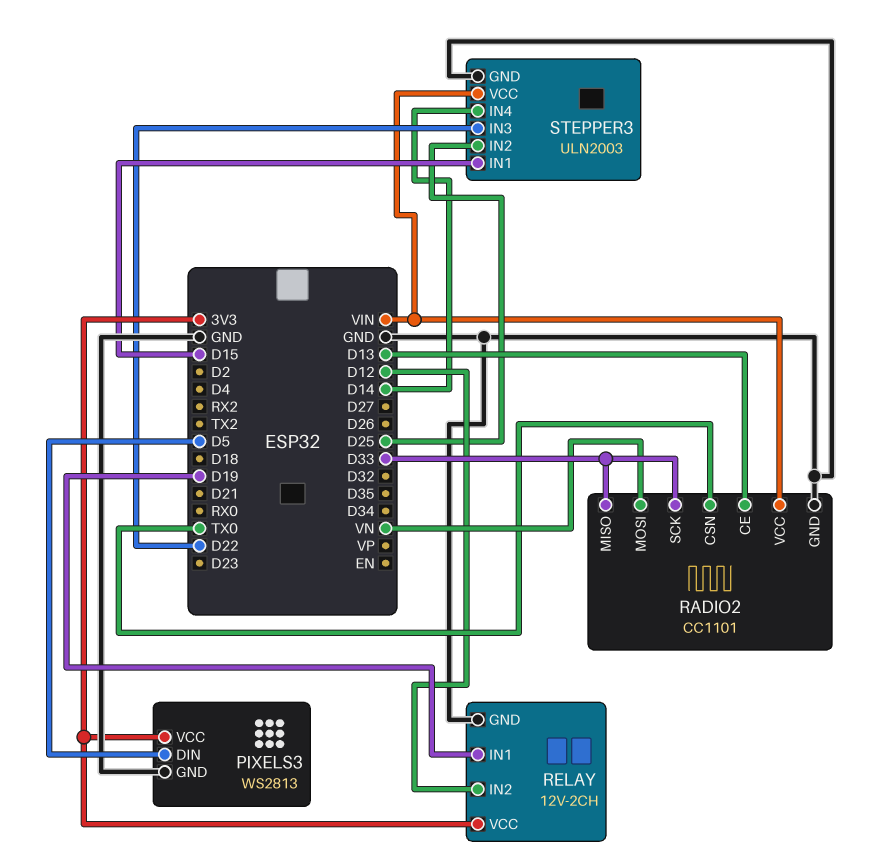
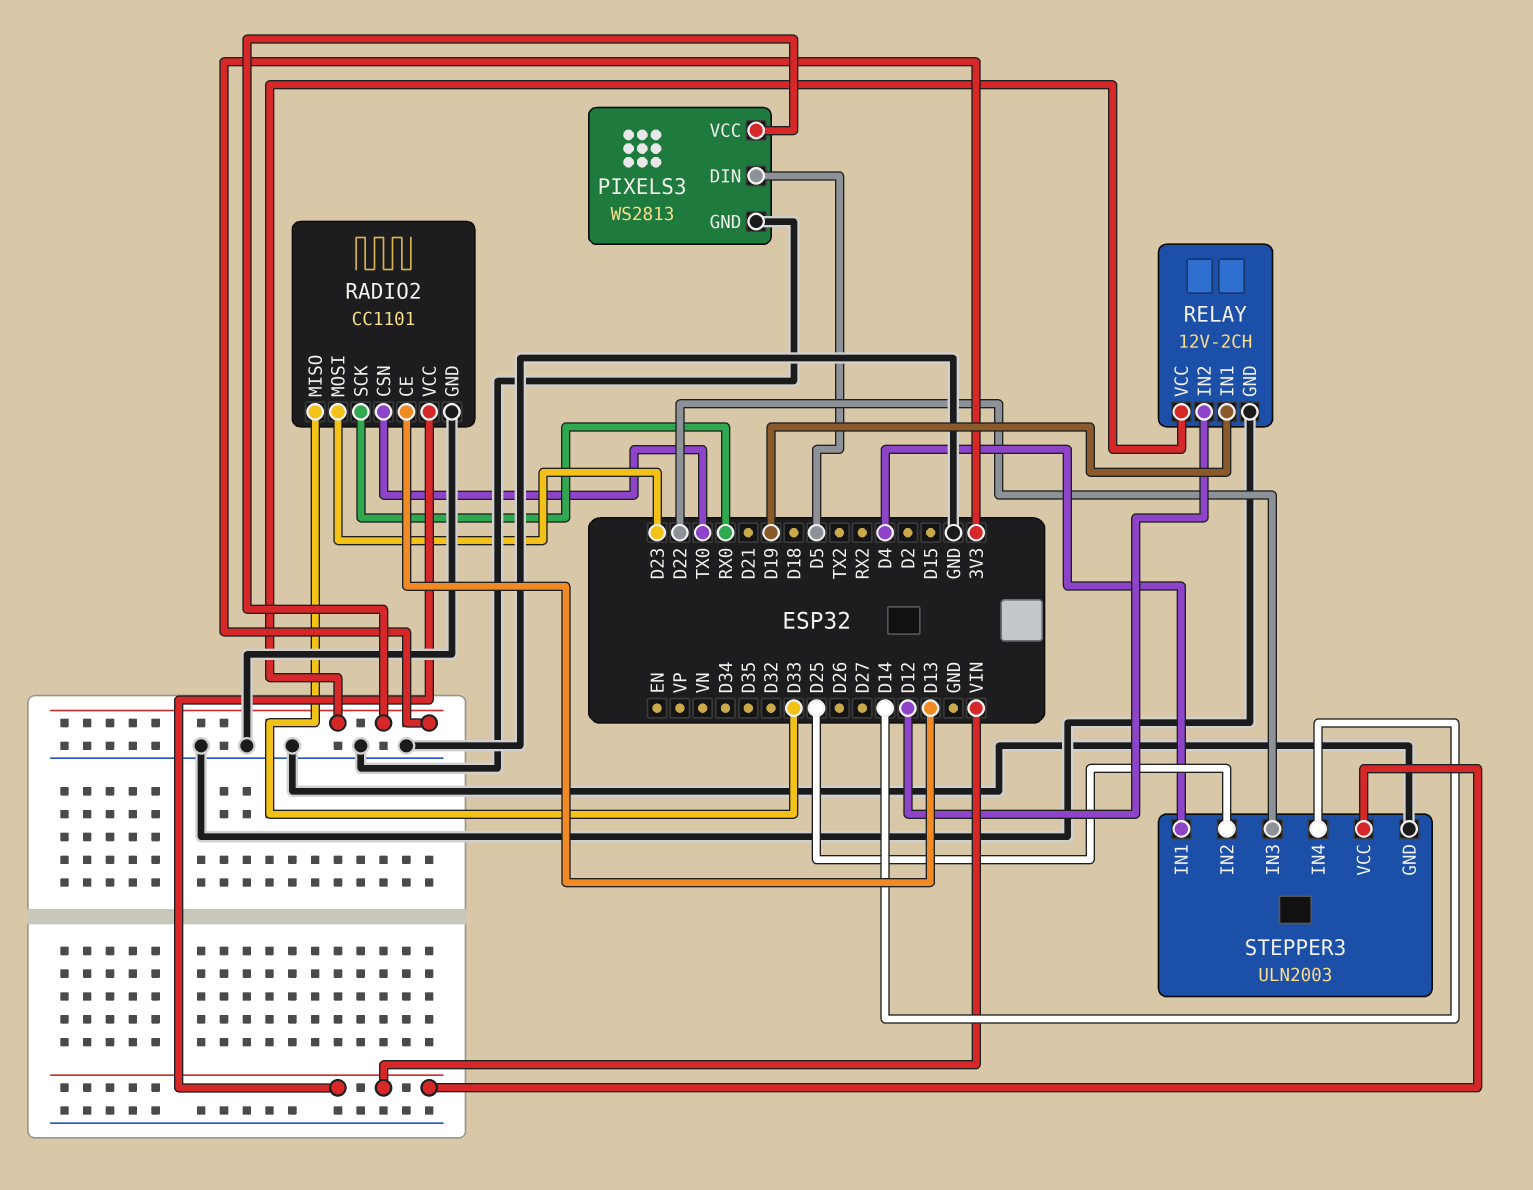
RADIO2 pin MOSI: VN -> D23
RADIO2 pin SCK: D33 -> RX0
STEPPER3 pin IN1: D15 -> D4

